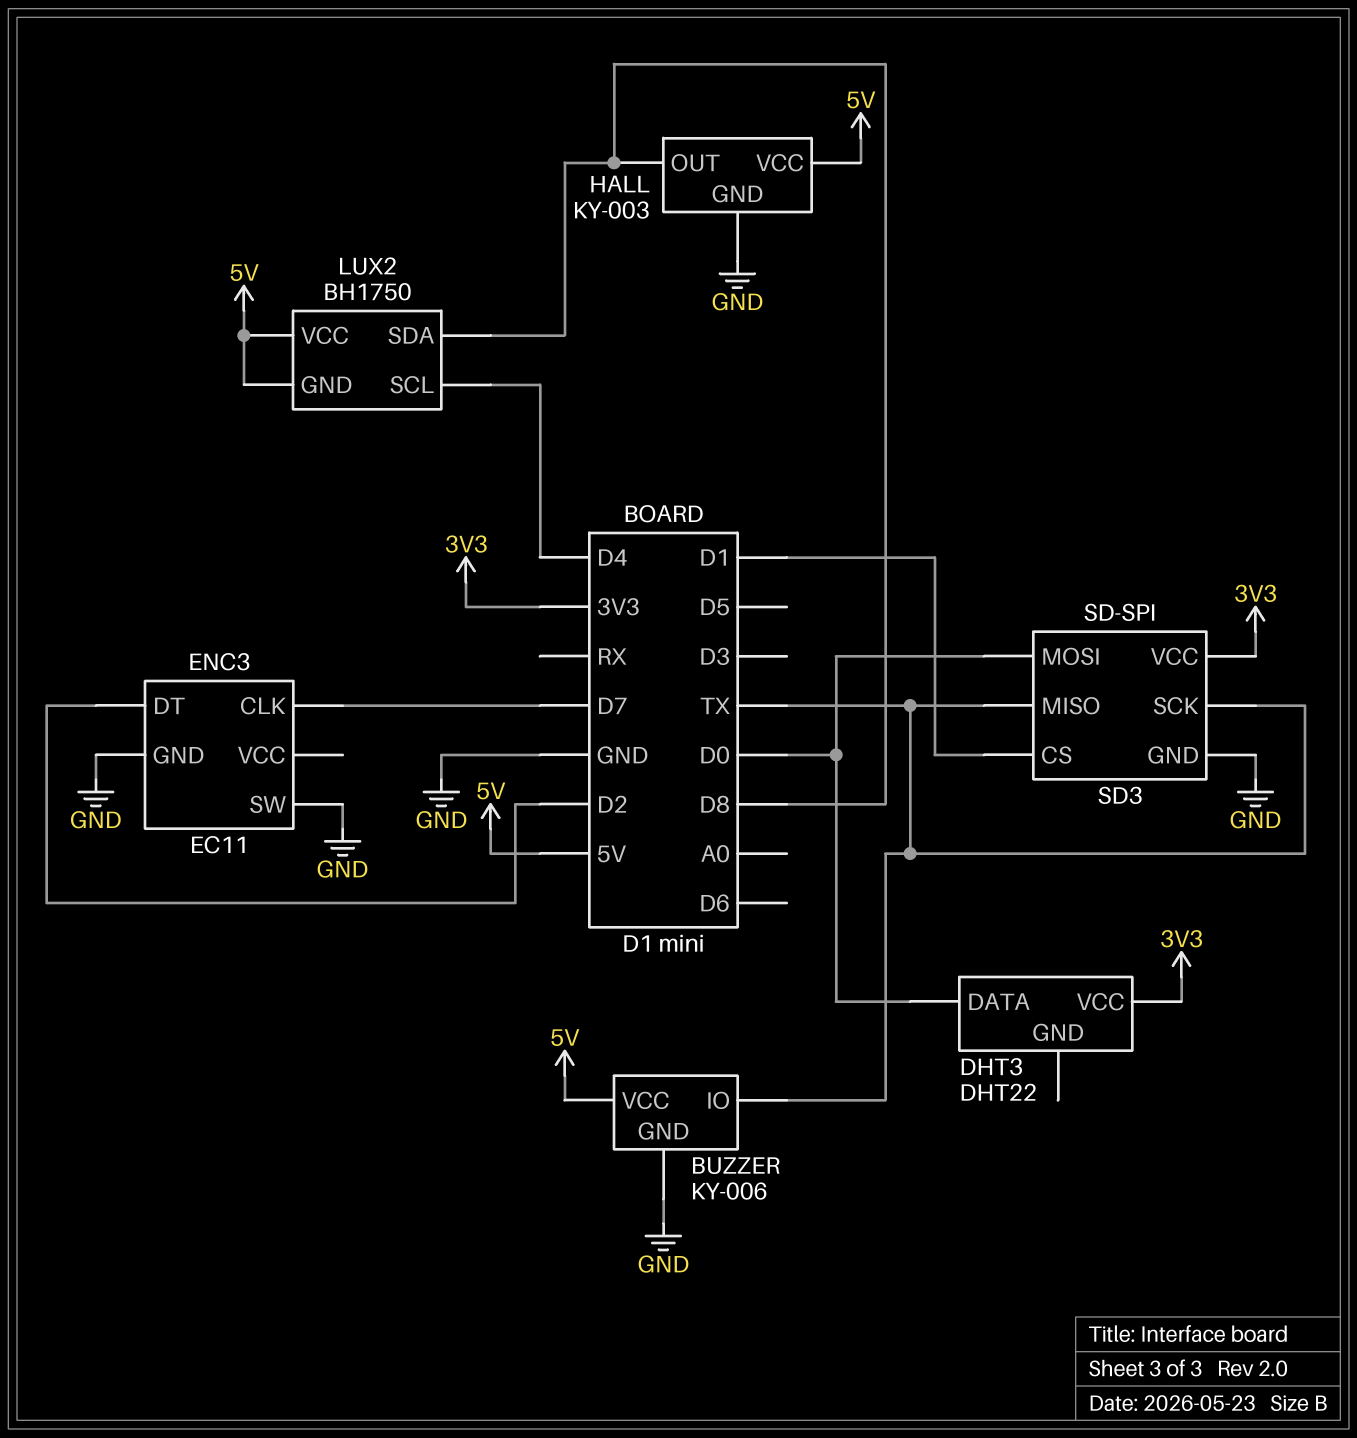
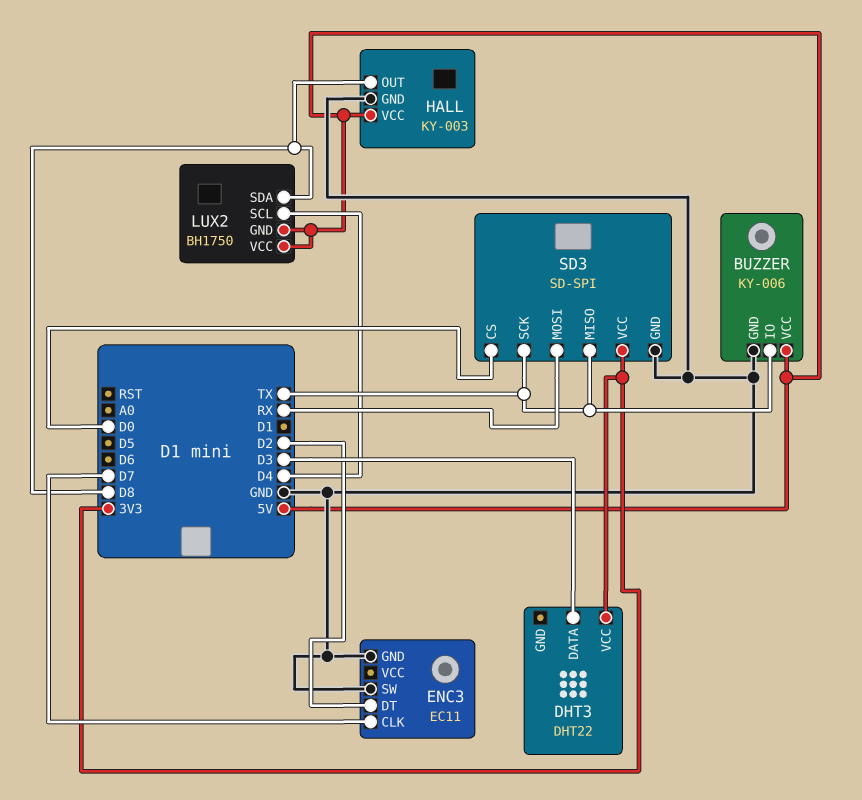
DHT3 pin DATA: D0 -> D3
SD3 pin CS: D1 -> D0
SD3 pin MOSI: D0 -> RX

